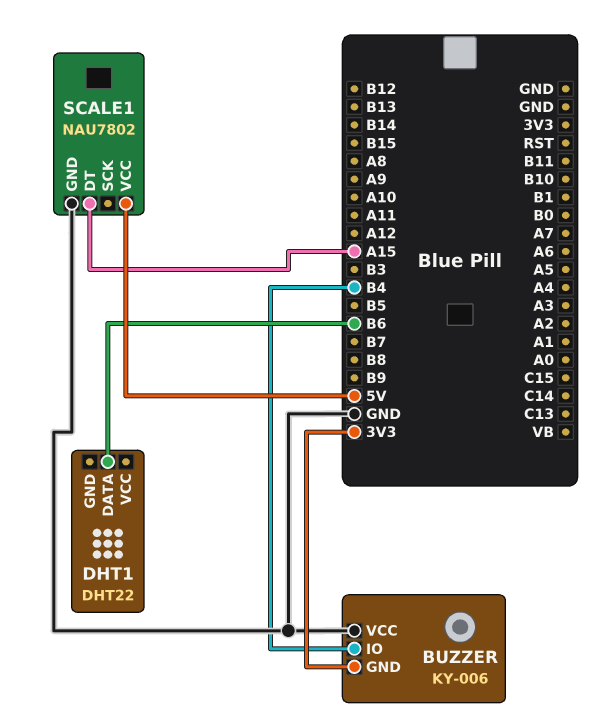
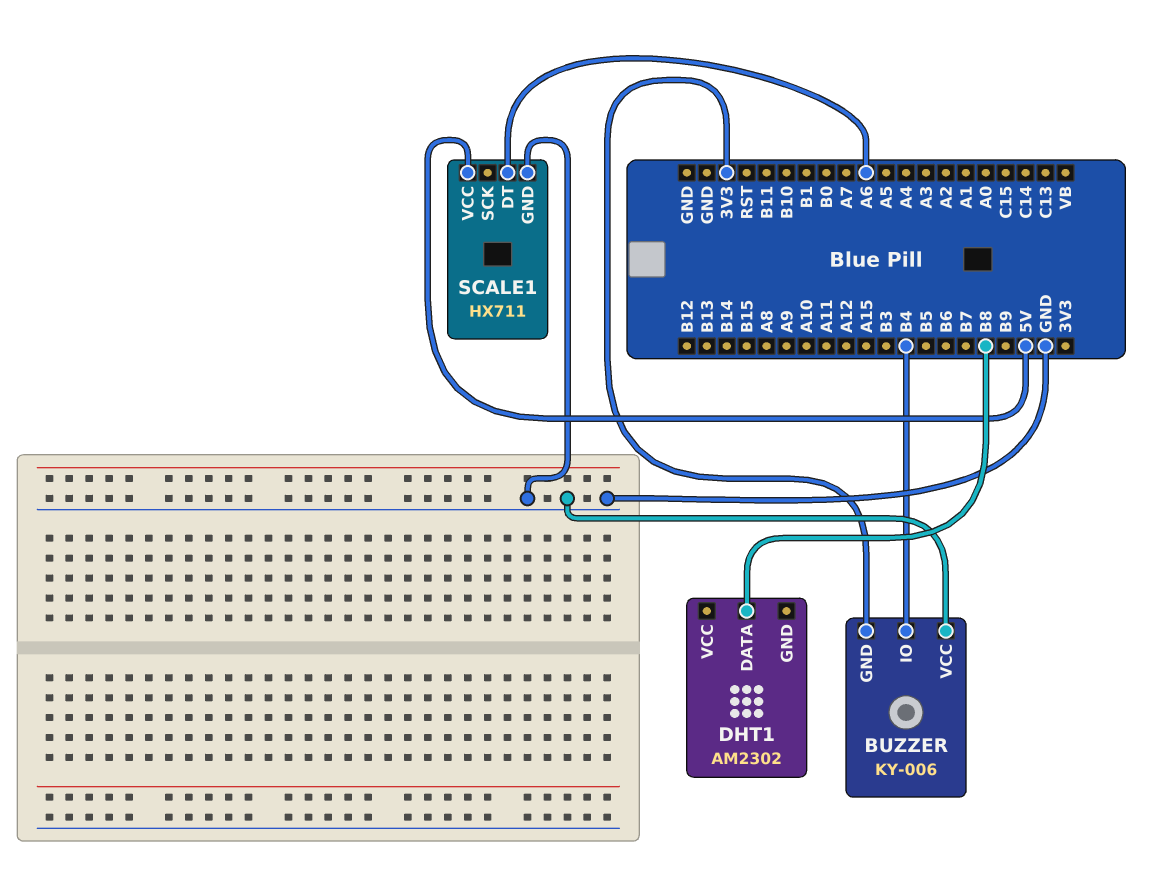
DHT1: DHT22 -> AM2302
DHT1 pin DATA: B6 -> B8
SCALE1: NAU7802 -> HX711
SCALE1 pin DT: A15 -> A6

